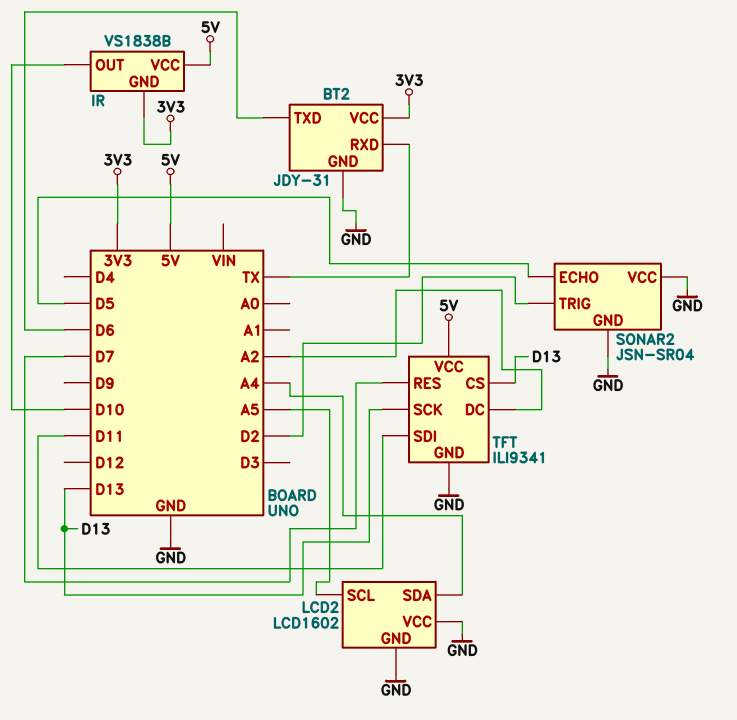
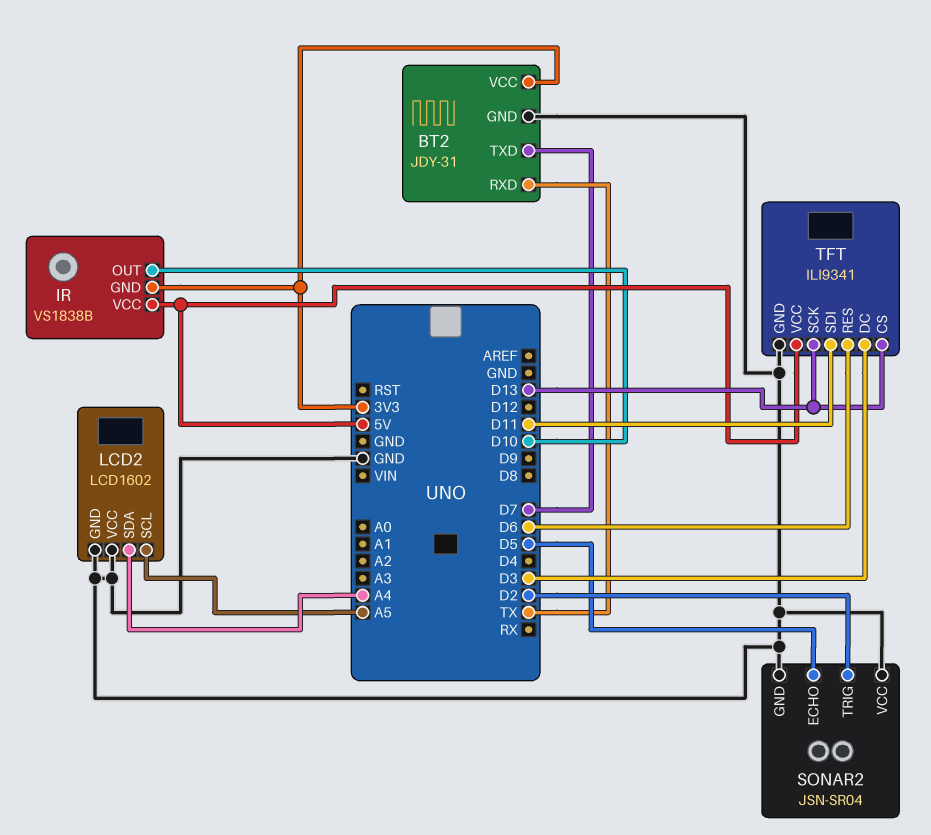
BT2 pin TXD: D6 -> D7
TFT pin DC: A2 -> D3
TFT pin RES: D7 -> D6

